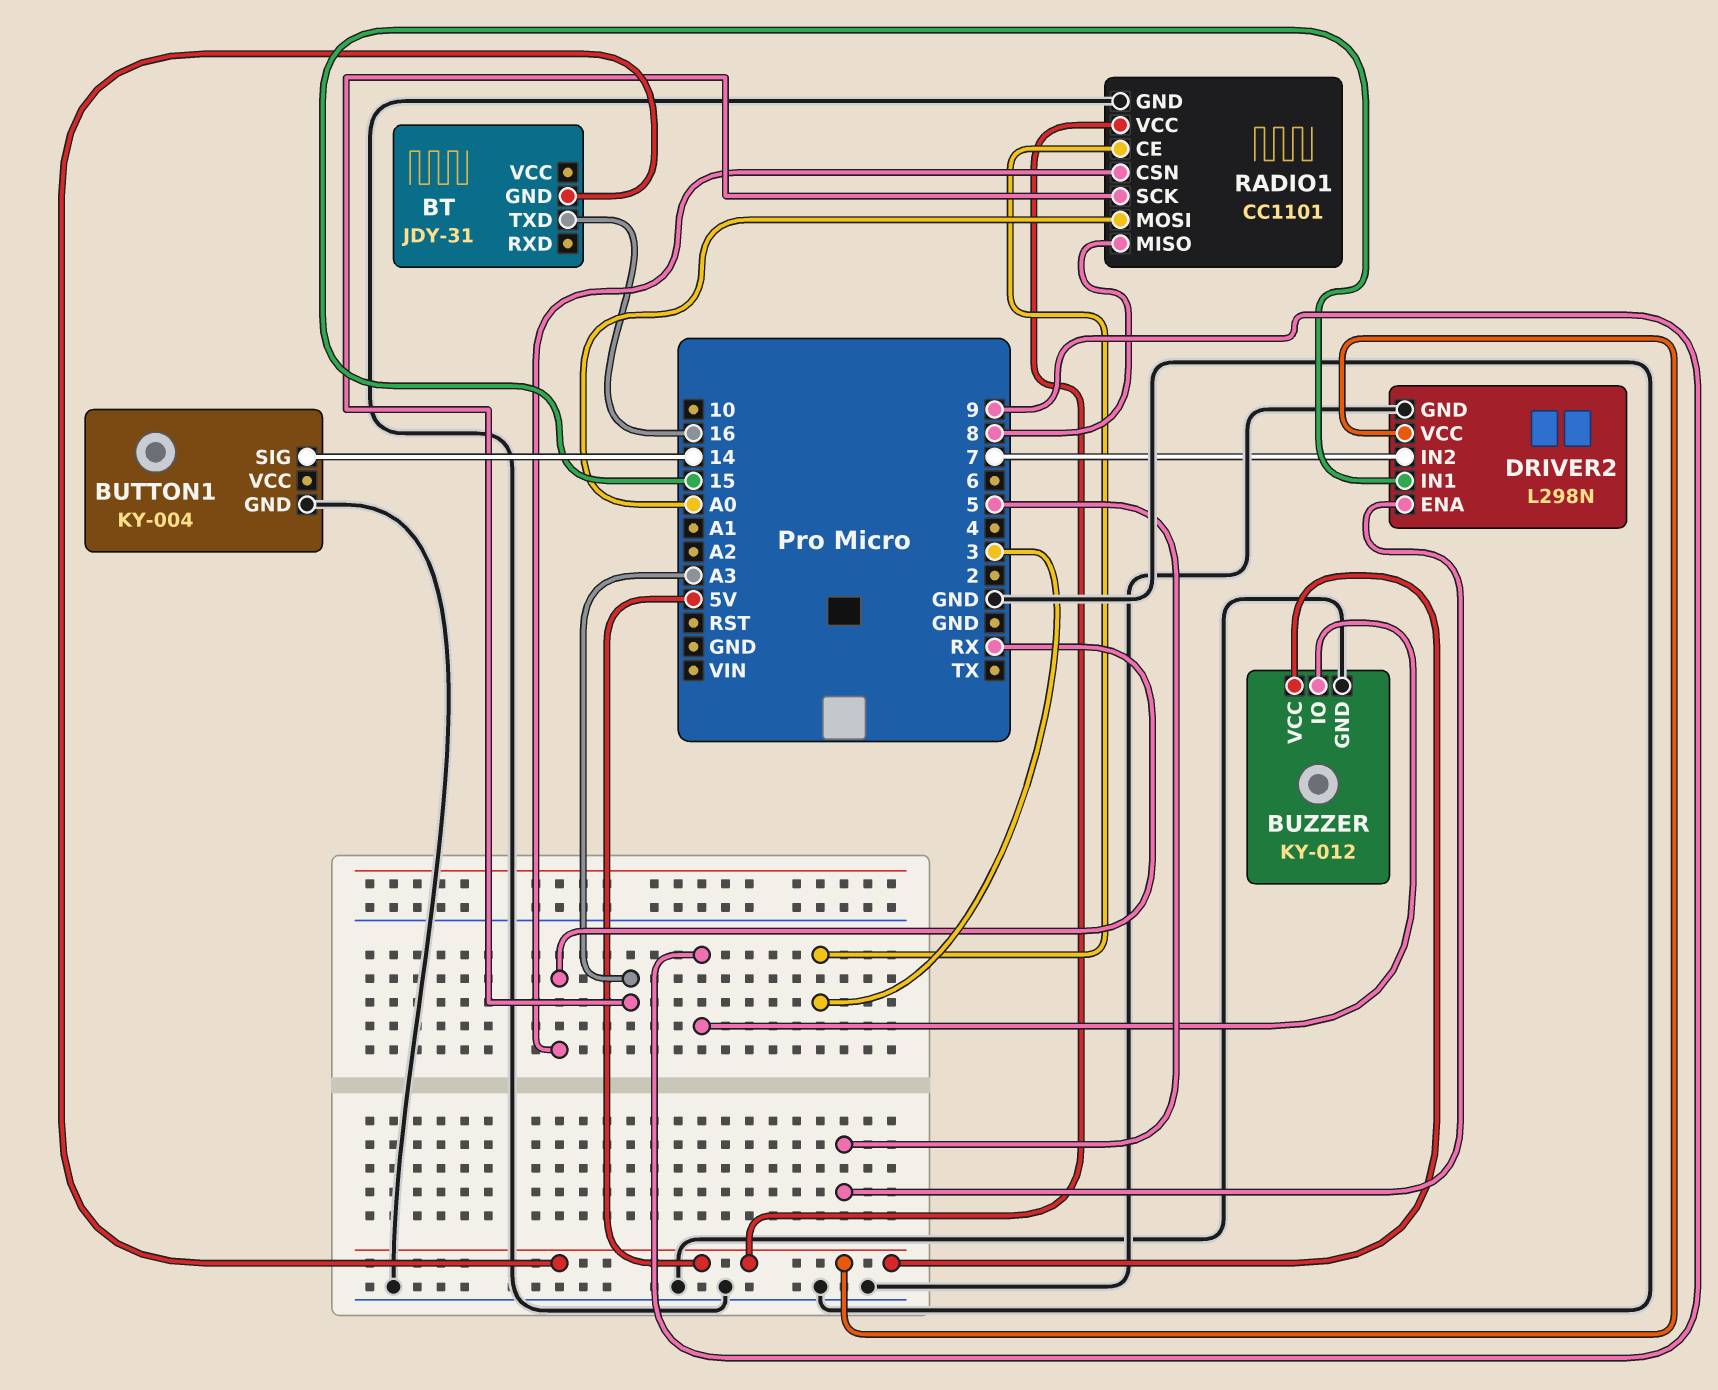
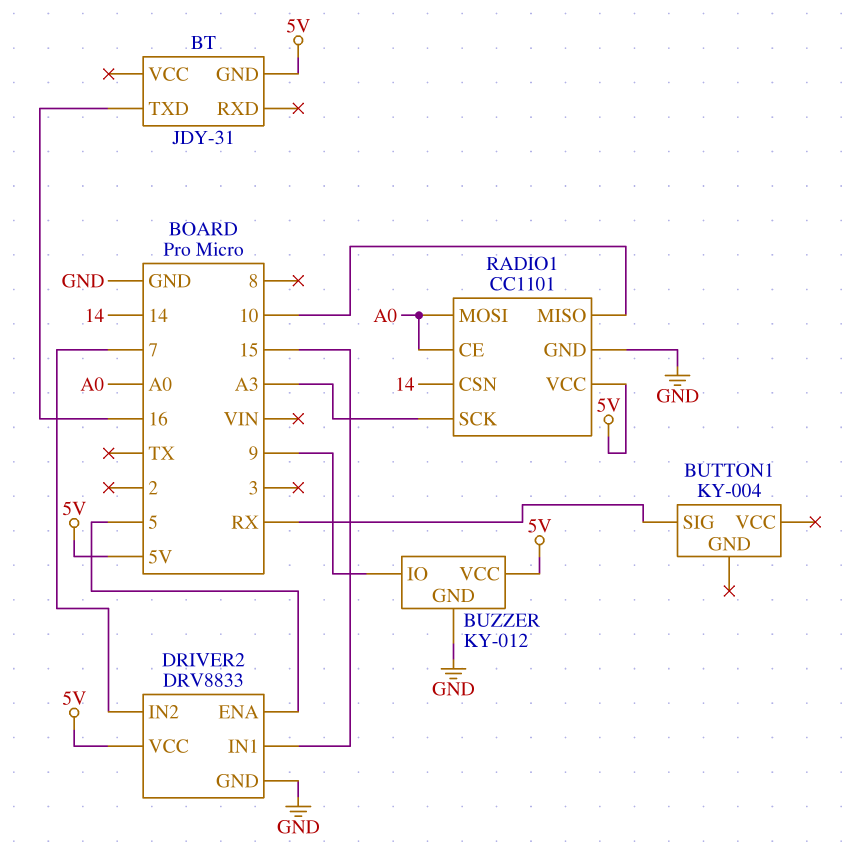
BUTTON1 pin GND: GND -> none
BUTTON1 pin SIG: 14 -> RX
DRIVER2: L298N -> DRV8833
RADIO1 pin CE: 3 -> A0
RADIO1 pin CSN: RX -> 14
RADIO1 pin MISO: 8 -> 10

